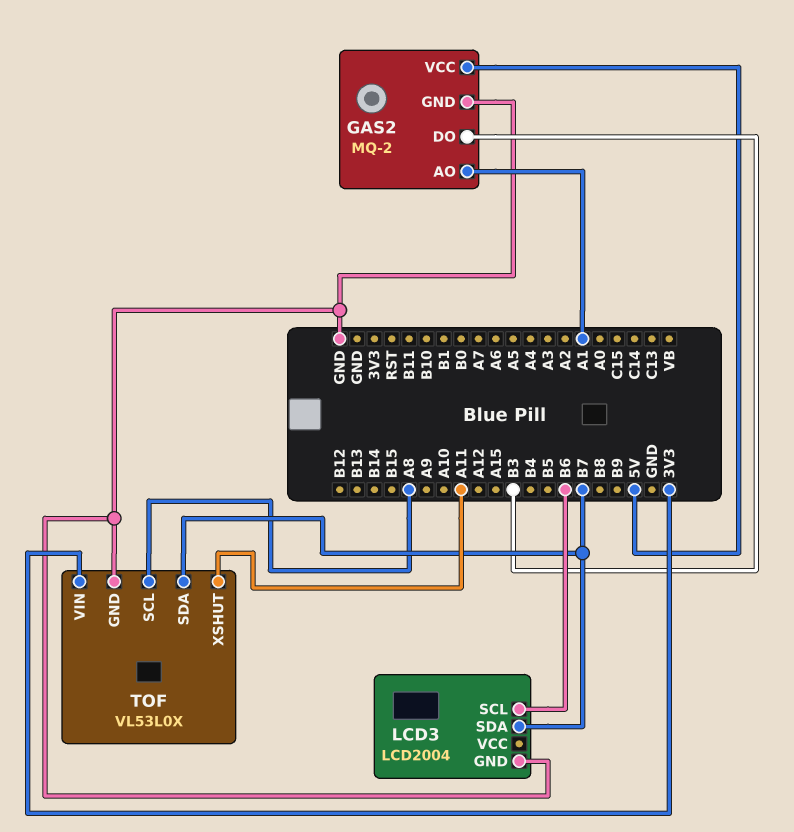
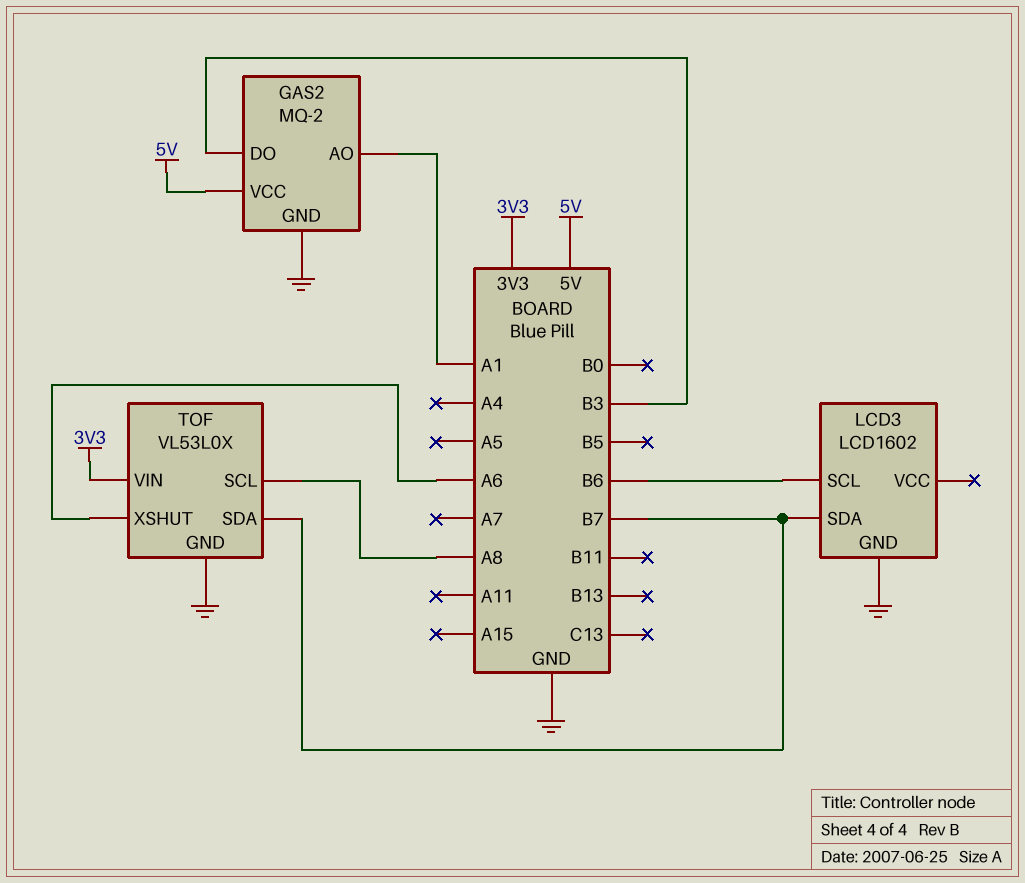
LCD3: LCD2004 -> LCD1602
TOF pin XSHUT: A11 -> A6

